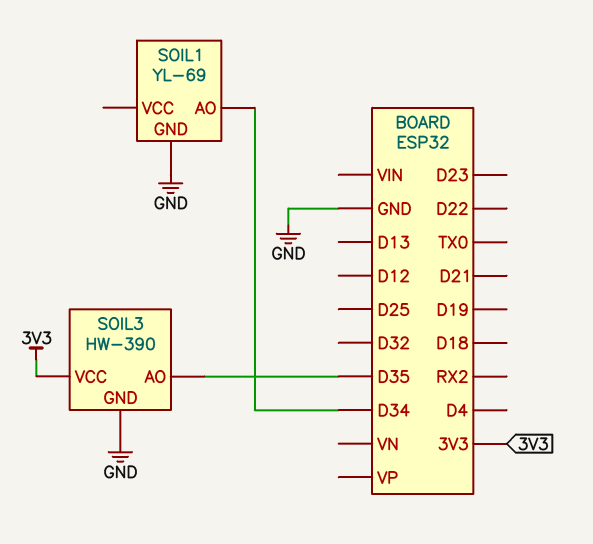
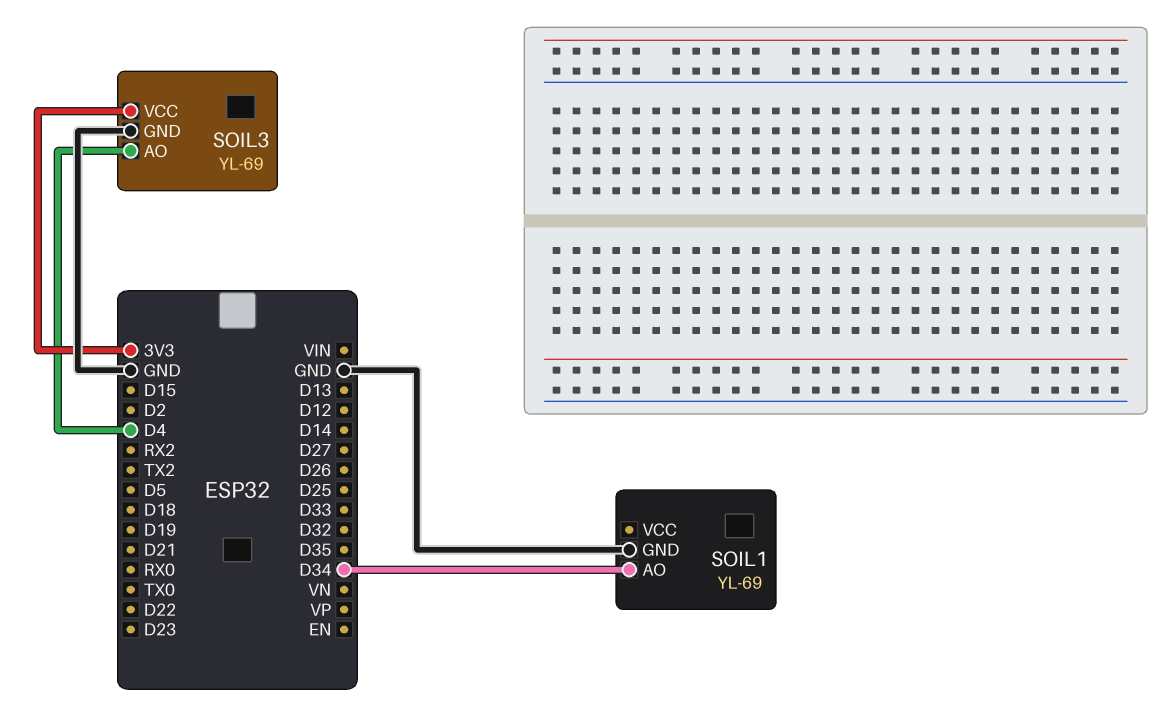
SOIL3: HW-390 -> YL-69
SOIL3 pin AO: D35 -> D4

